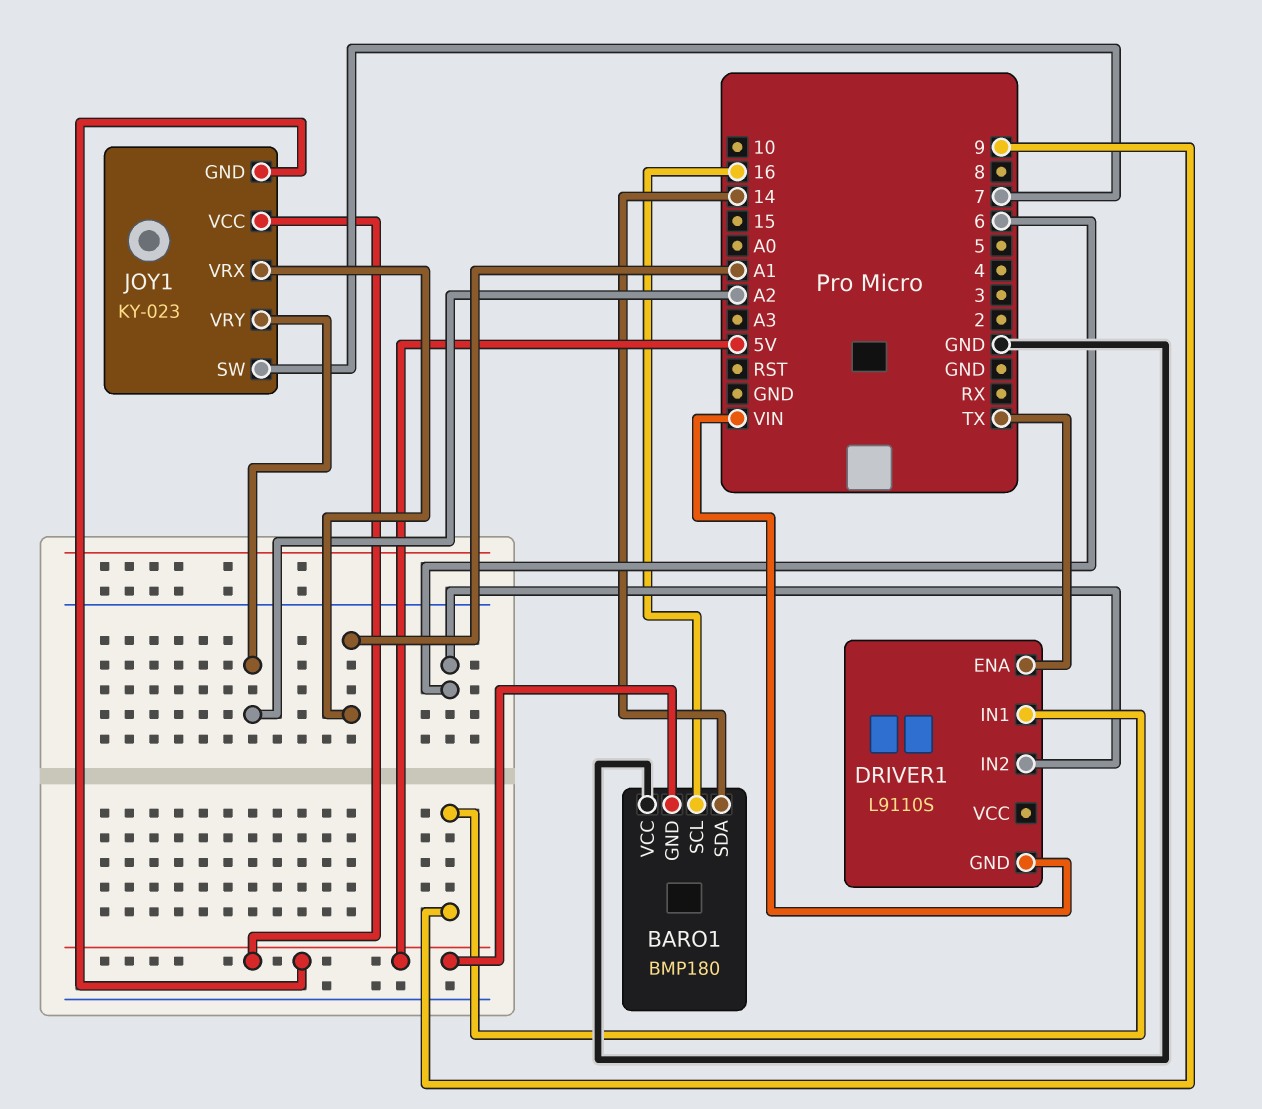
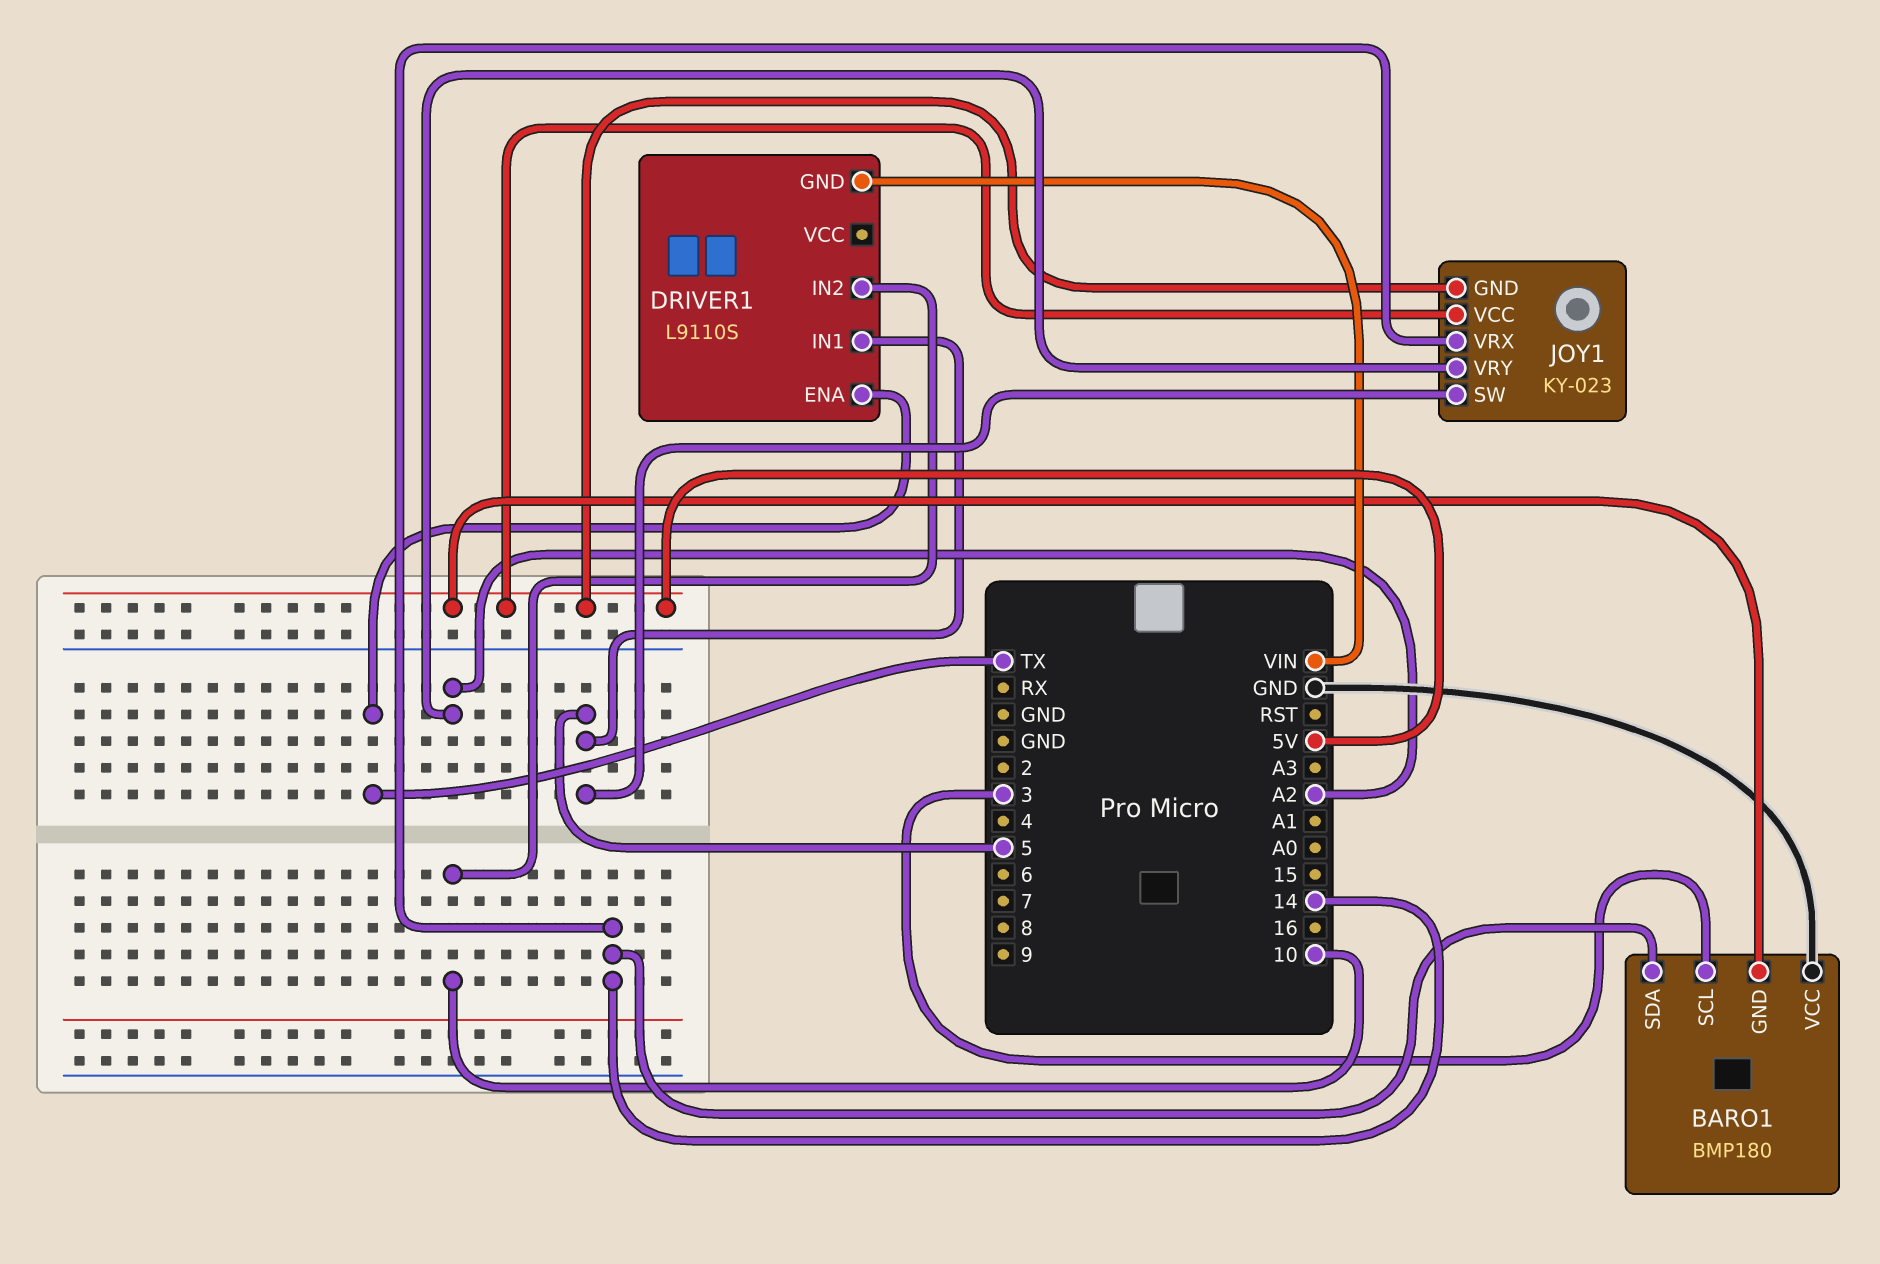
BARO1 pin SCL: 16 -> 3
DRIVER1 pin IN1: 9 -> 5
DRIVER1 pin IN2: 6 -> 10
JOY1 pin SW: 7 -> 5
JOY1 pin VRX: A1 -> 14

